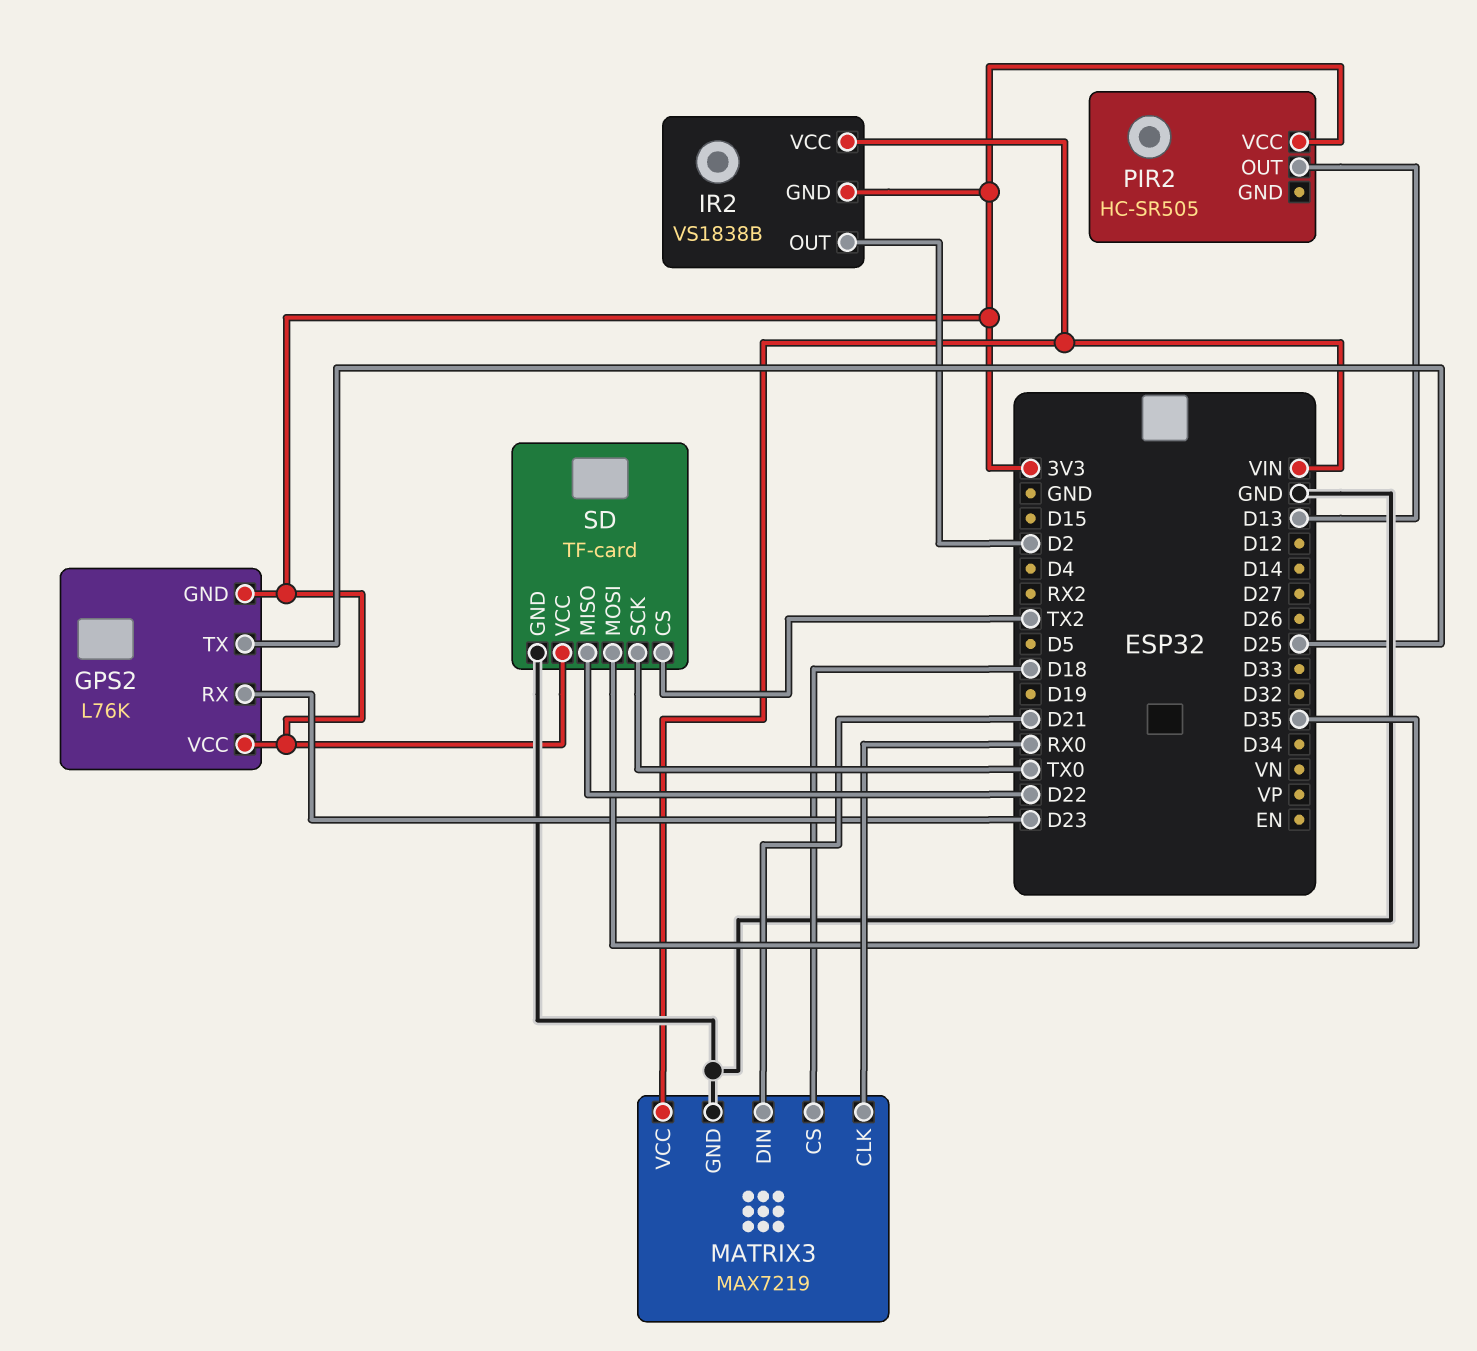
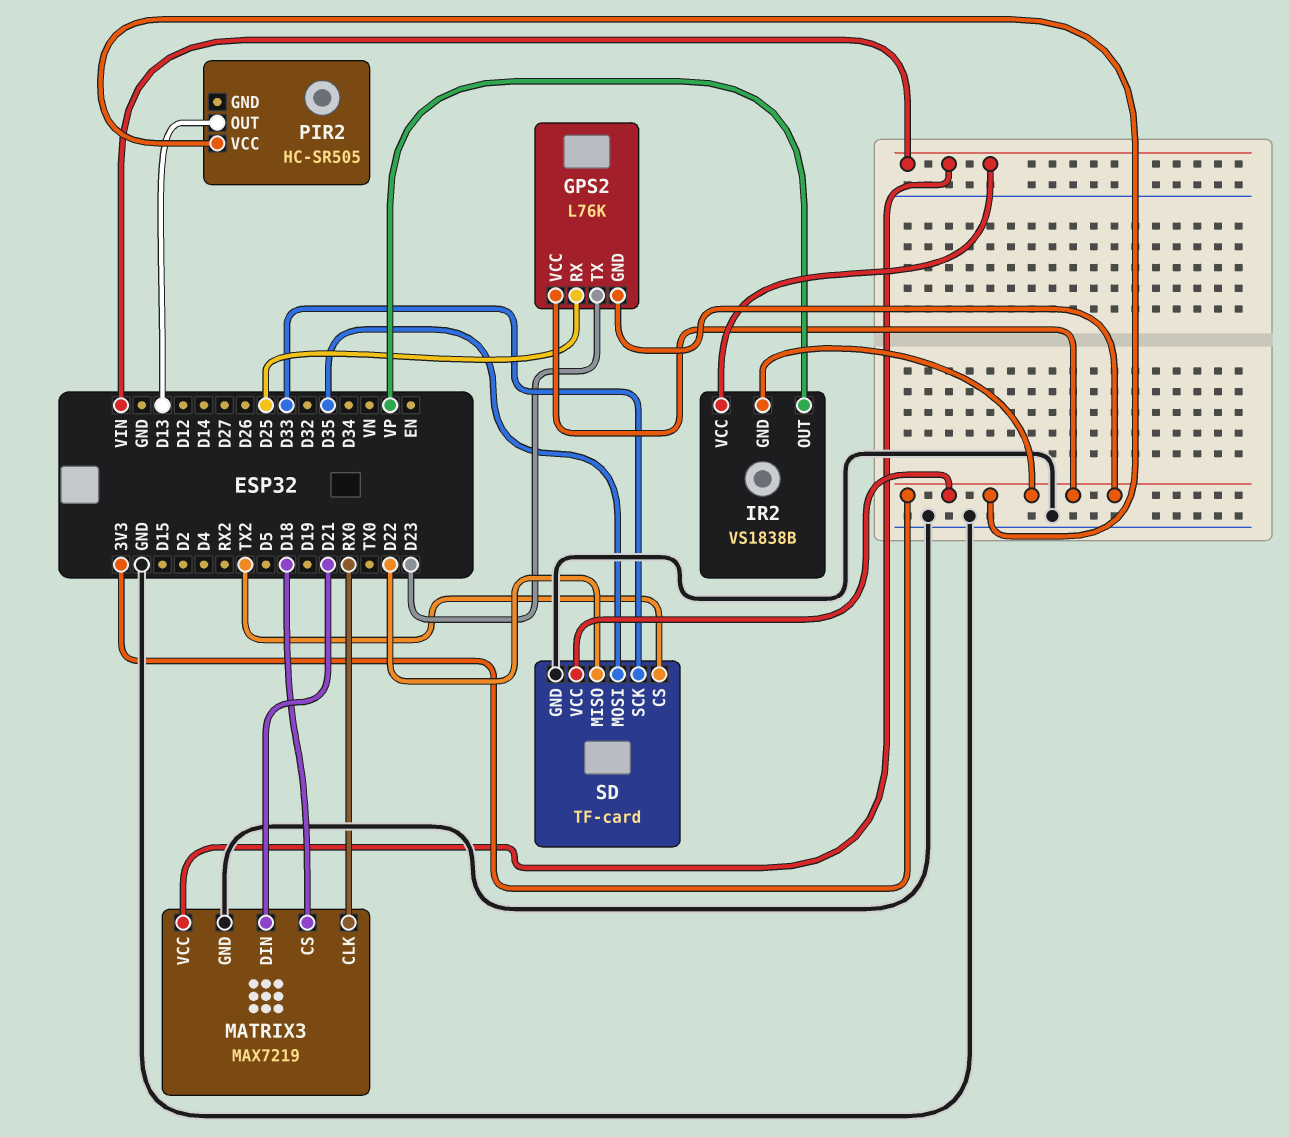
GPS2 pin RX: D23 -> D25
GPS2 pin TX: D25 -> D23
IR2 pin OUT: D2 -> VP
SD pin SCK: TX0 -> D33

